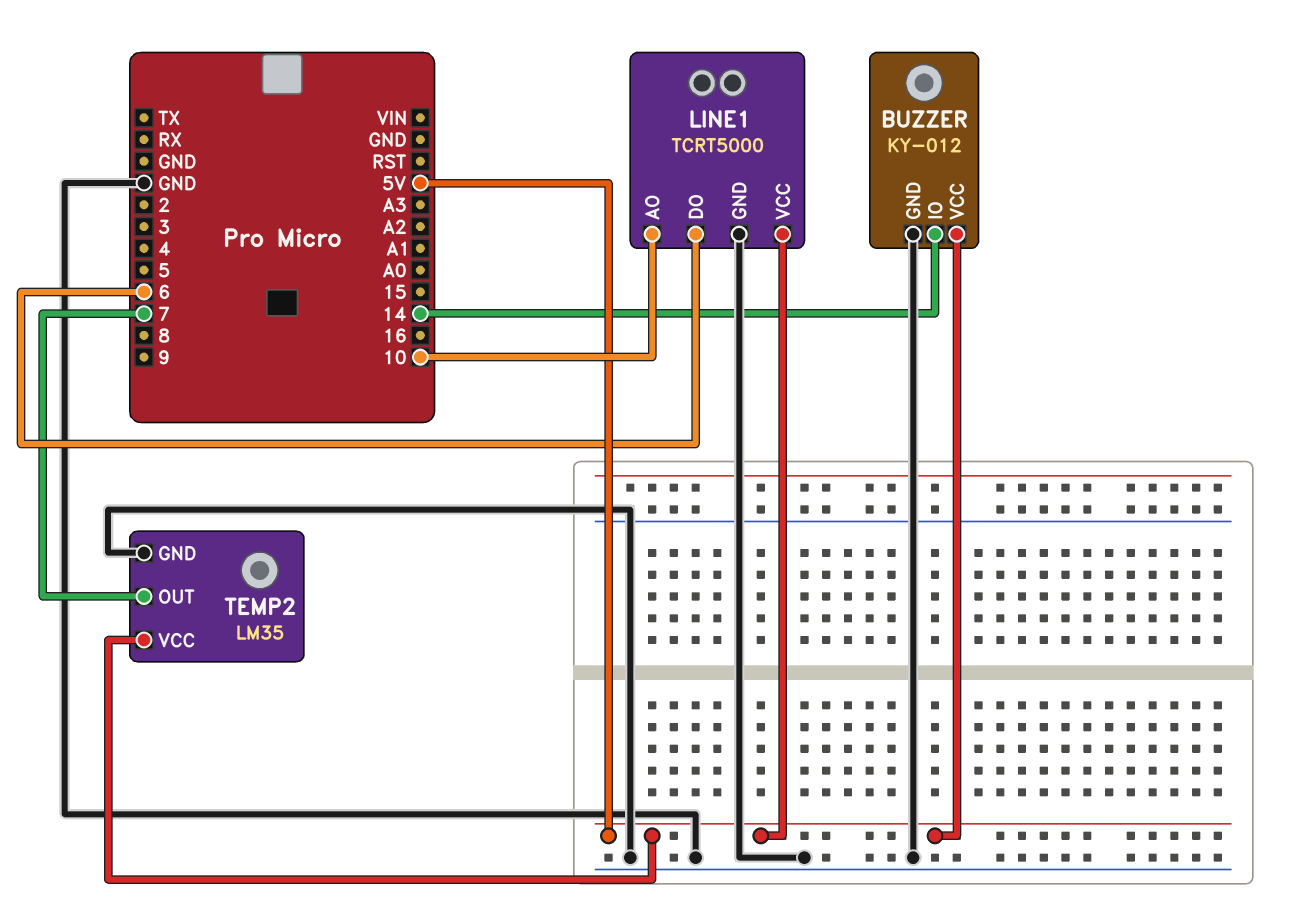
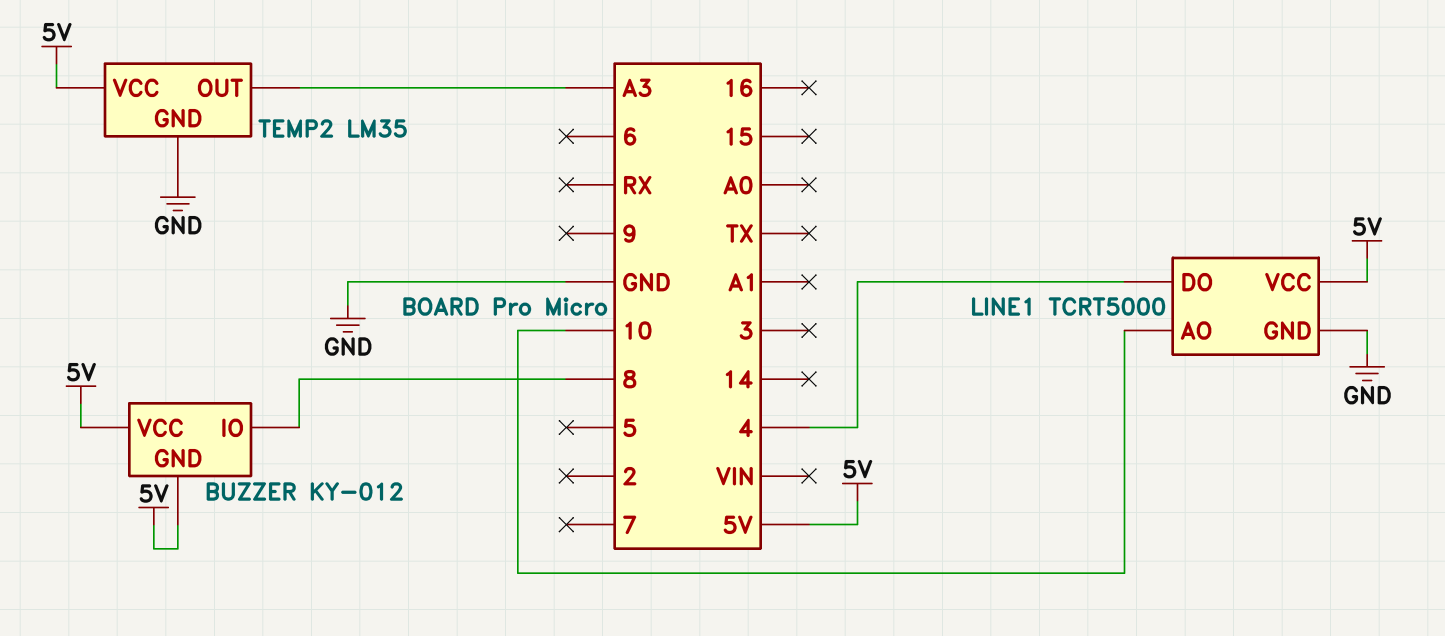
BUZZER pin GND: GND -> 5V
BUZZER pin IO: 14 -> 8
LINE1 pin DO: 6 -> 4
TEMP2 pin OUT: 7 -> A3

